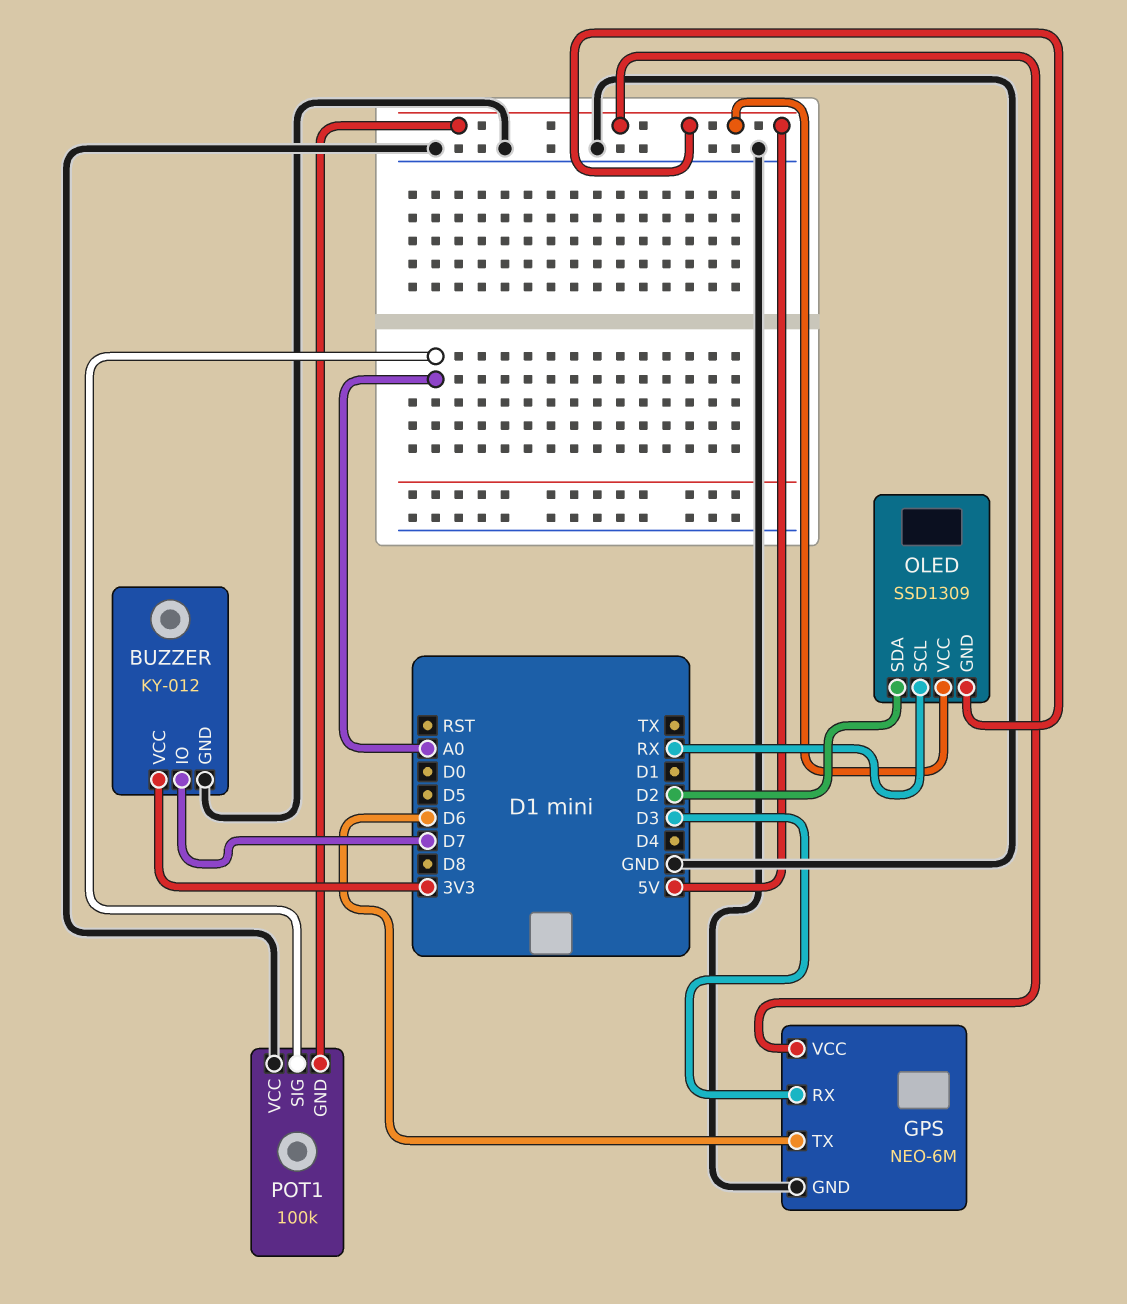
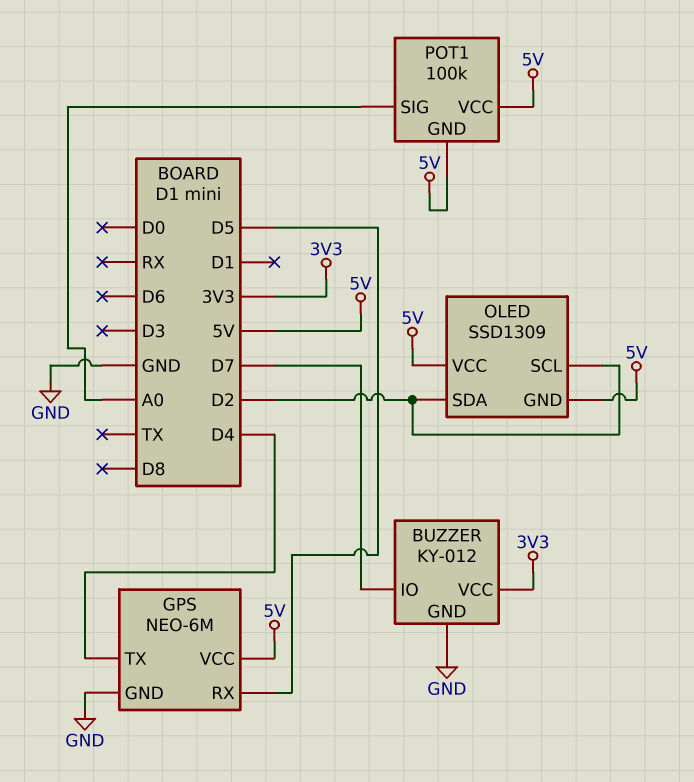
GPS pin RX: D3 -> D5
GPS pin TX: D6 -> D4
OLED pin SCL: RX -> D2
POT1 pin VCC: GND -> 5V

